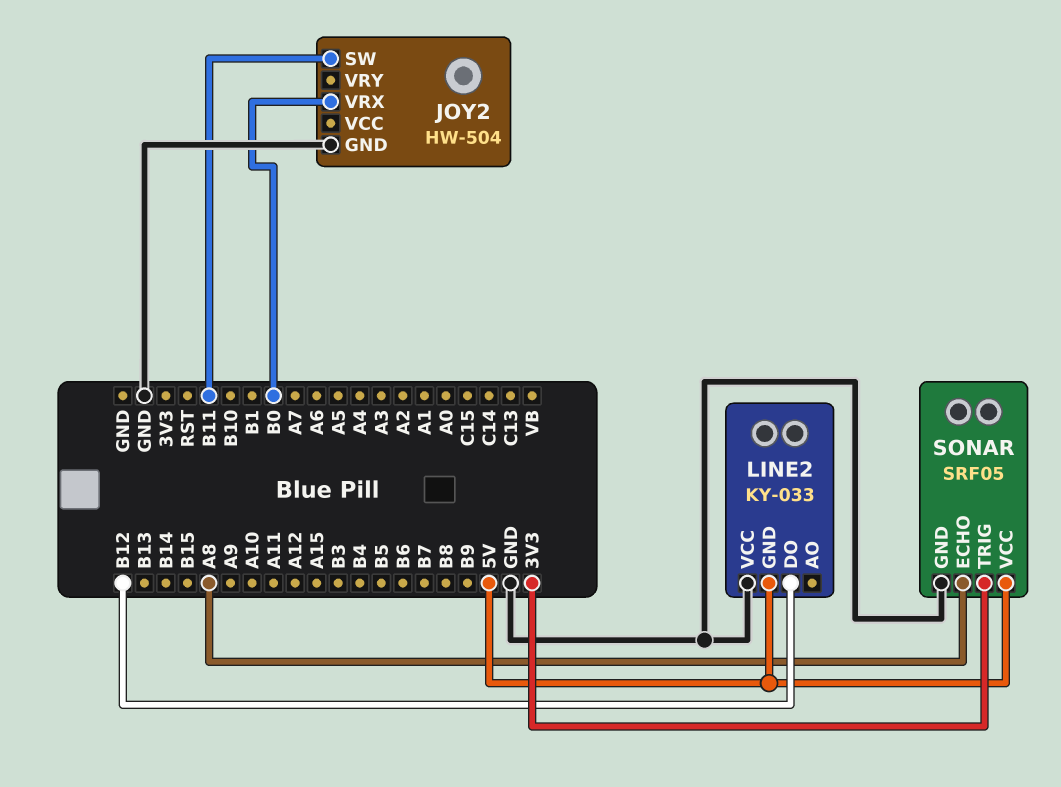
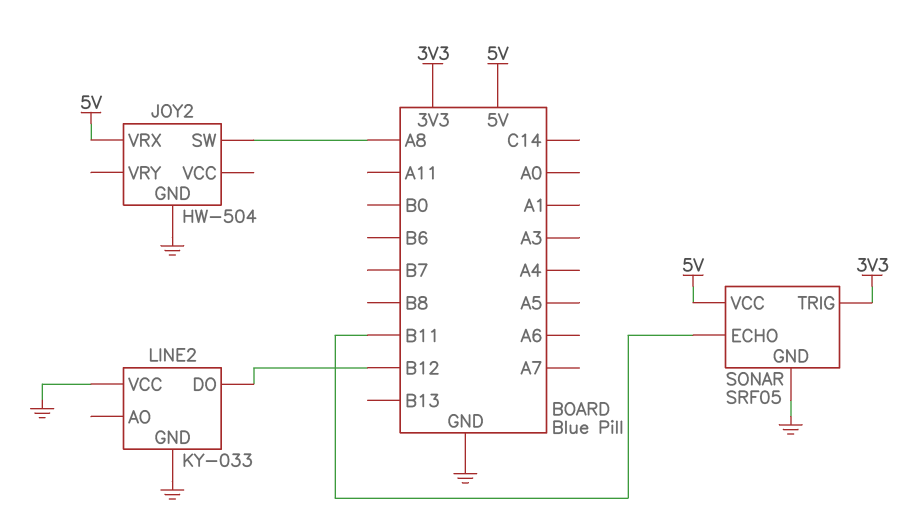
JOY2 pin SW: B11 -> A8
JOY2 pin VRX: B0 -> 5V
LINE2 pin GND: 5V -> GND
SONAR pin ECHO: A8 -> B11

